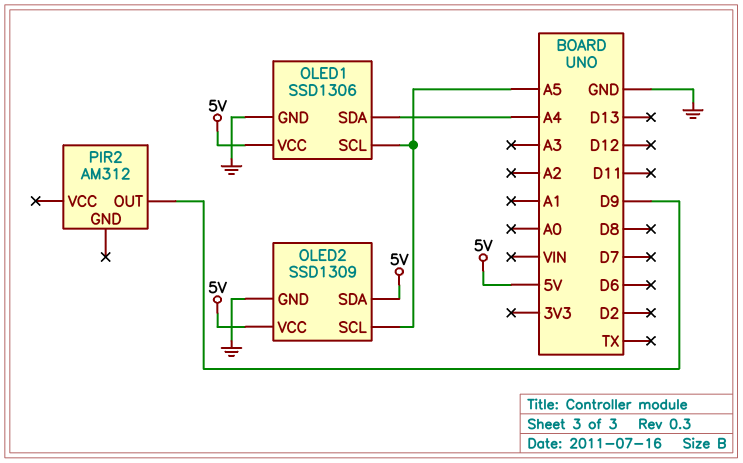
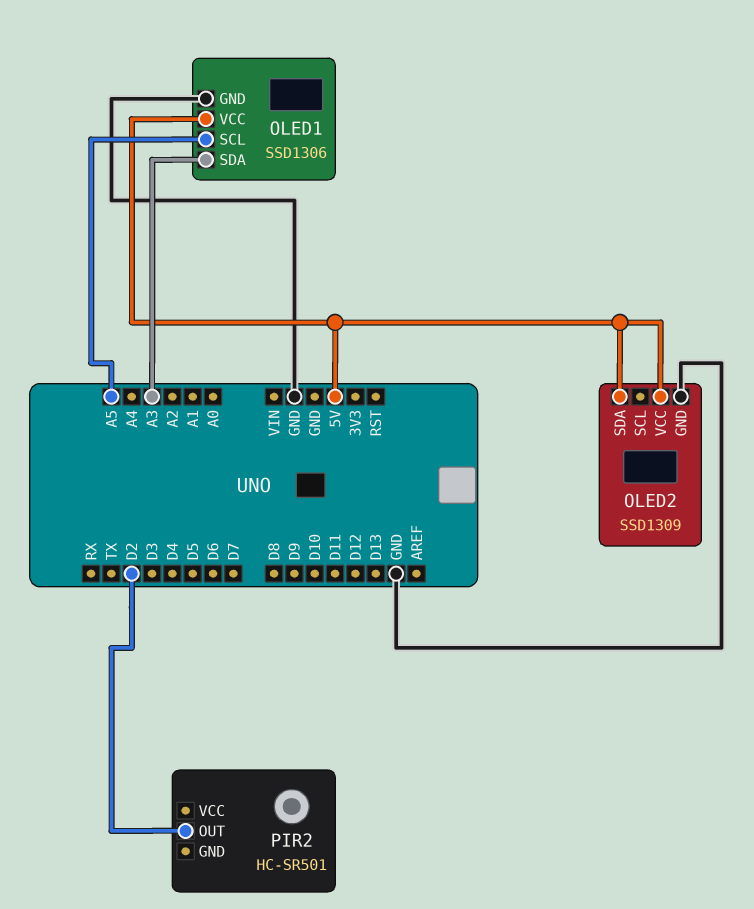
OLED1 pin SDA: A4 -> A3
OLED2 pin SCL: A5 -> none
PIR2: AM312 -> HC-SR501
PIR2 pin OUT: D9 -> D2

